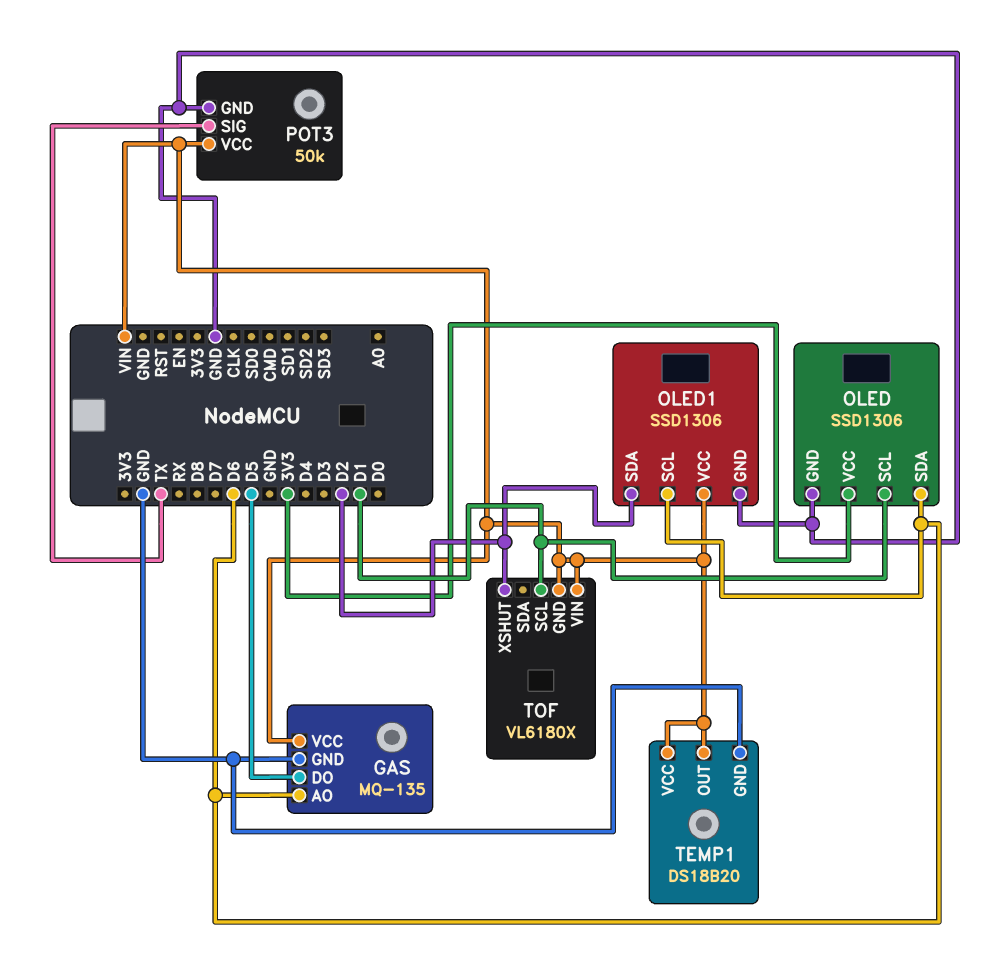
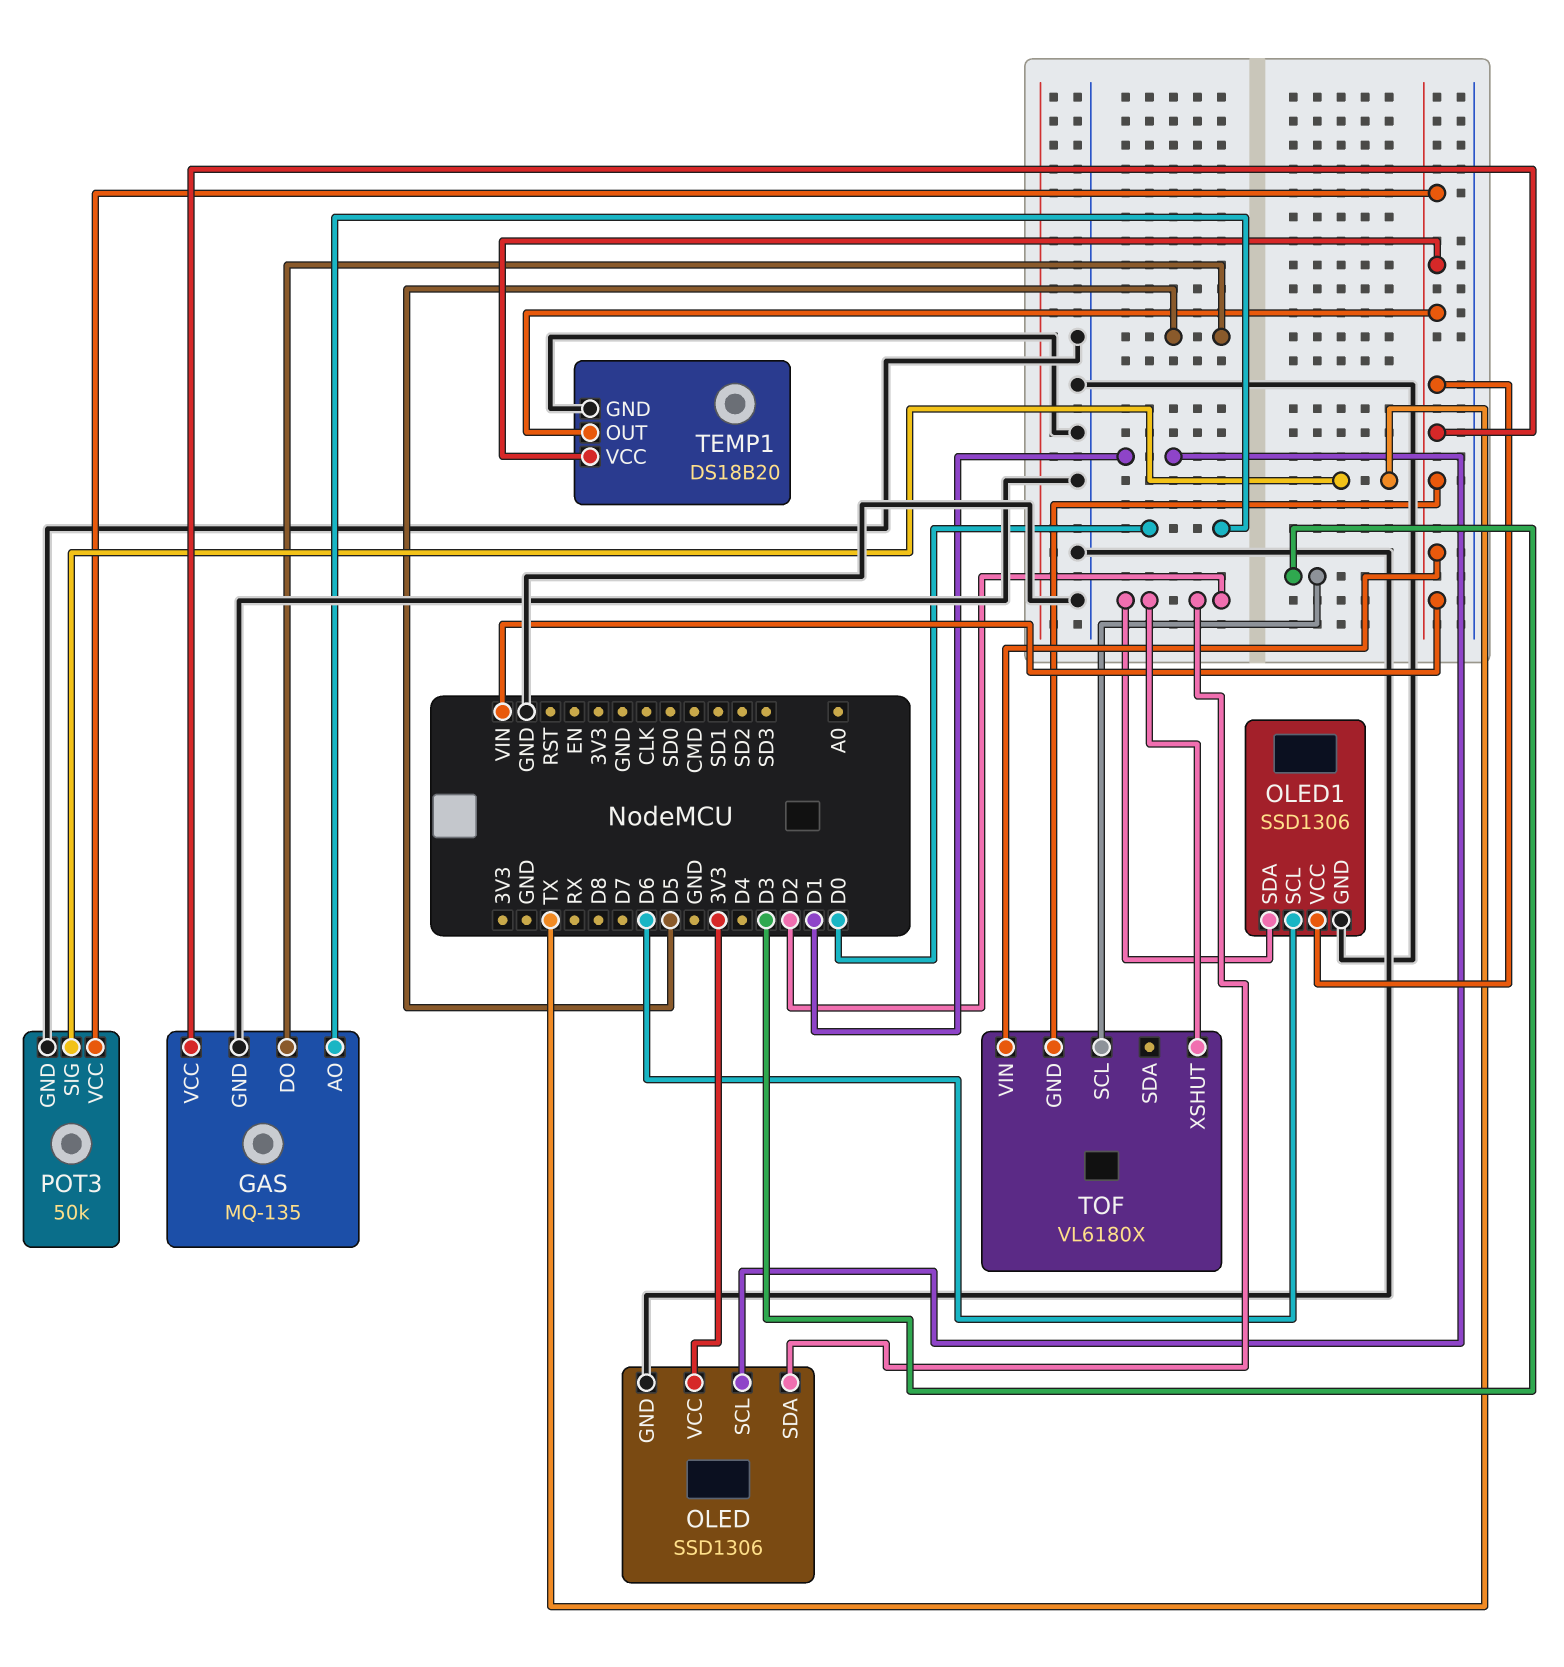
GAS pin AO: D6 -> D0
OLED pin SDA: D6 -> D2
TOF pin SCL: D1 -> D3

